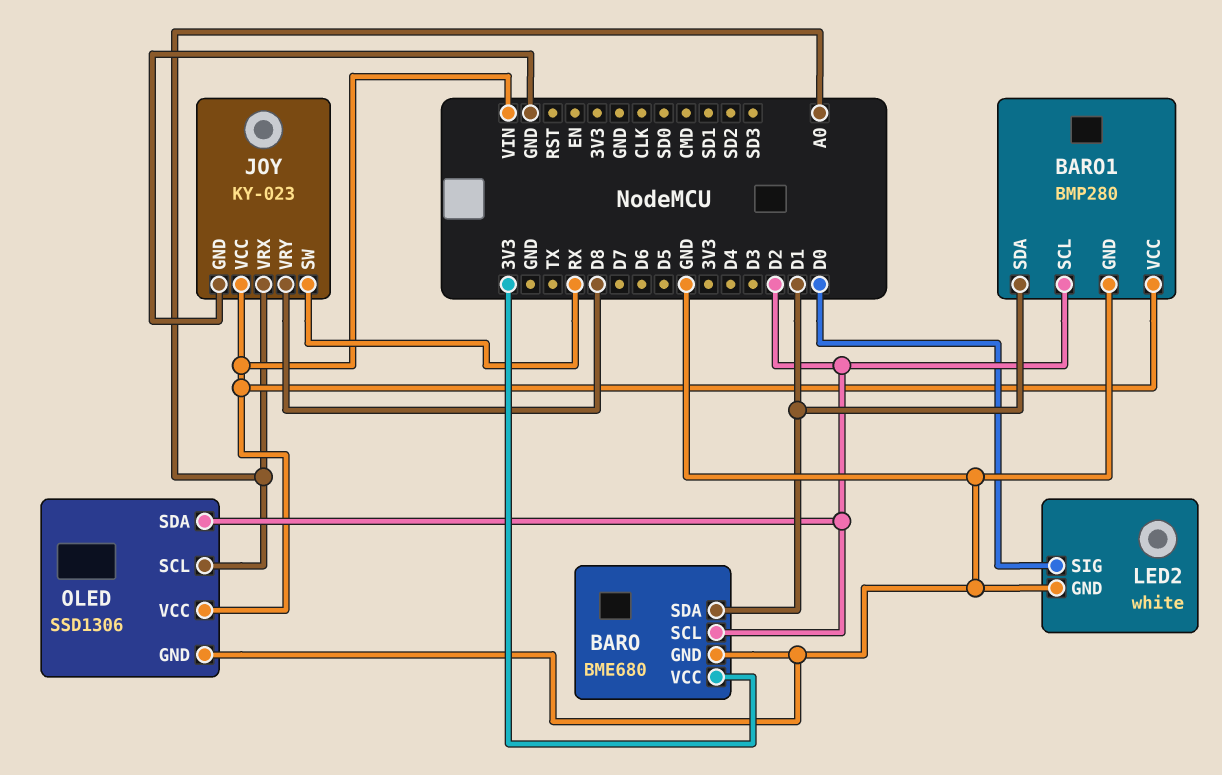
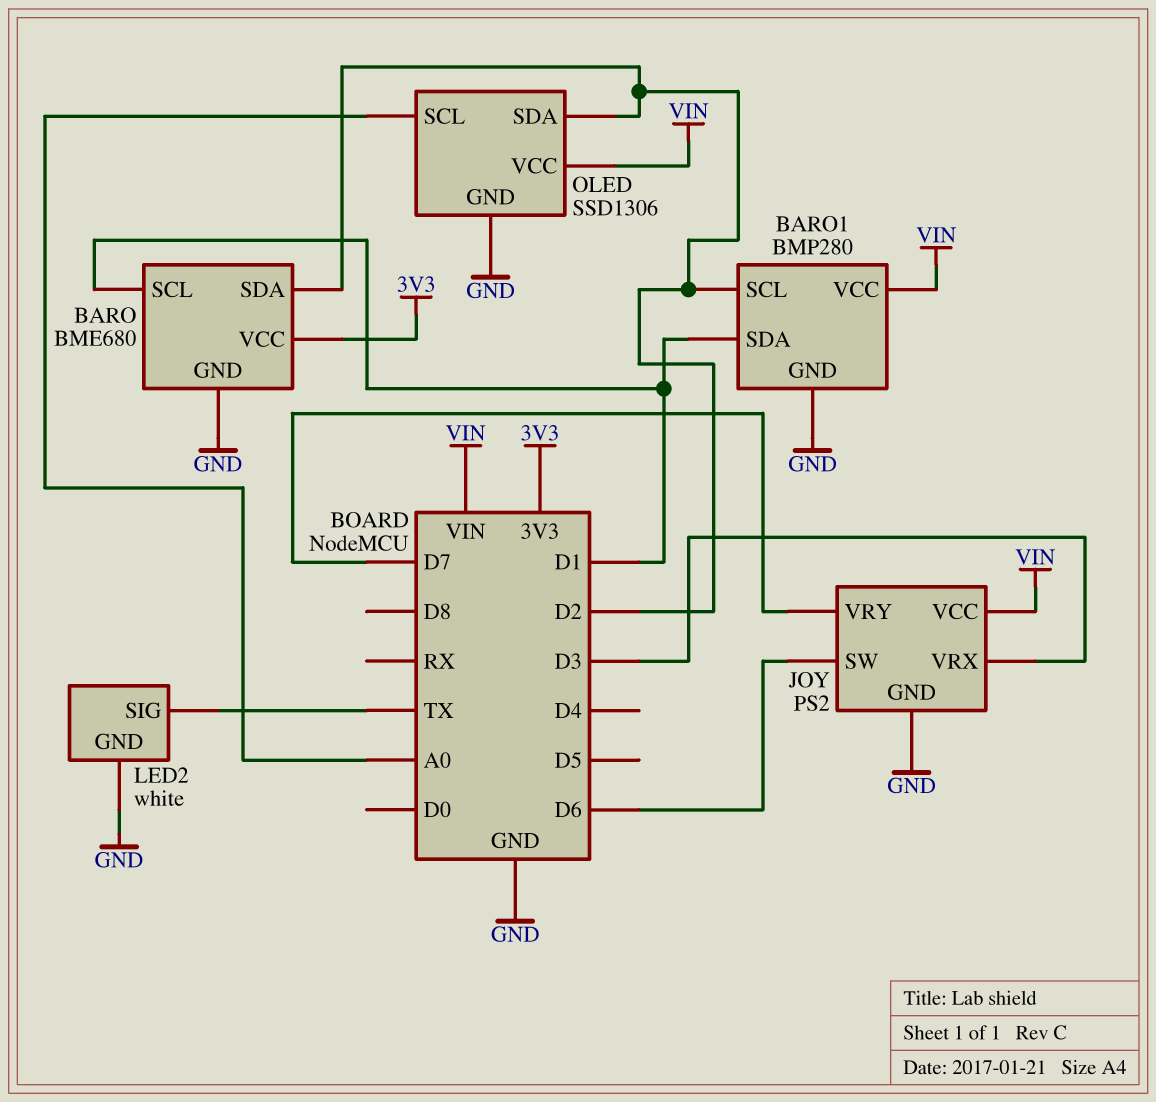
BARO pin SCL: D2 -> D1
BARO pin SDA: D1 -> D2
JOY: KY-023 -> PS2
JOY pin SW: RX -> D6
JOY pin VRX: A0 -> D3
JOY pin VRY: D8 -> D7
LED2 pin SIG: D0 -> TX

